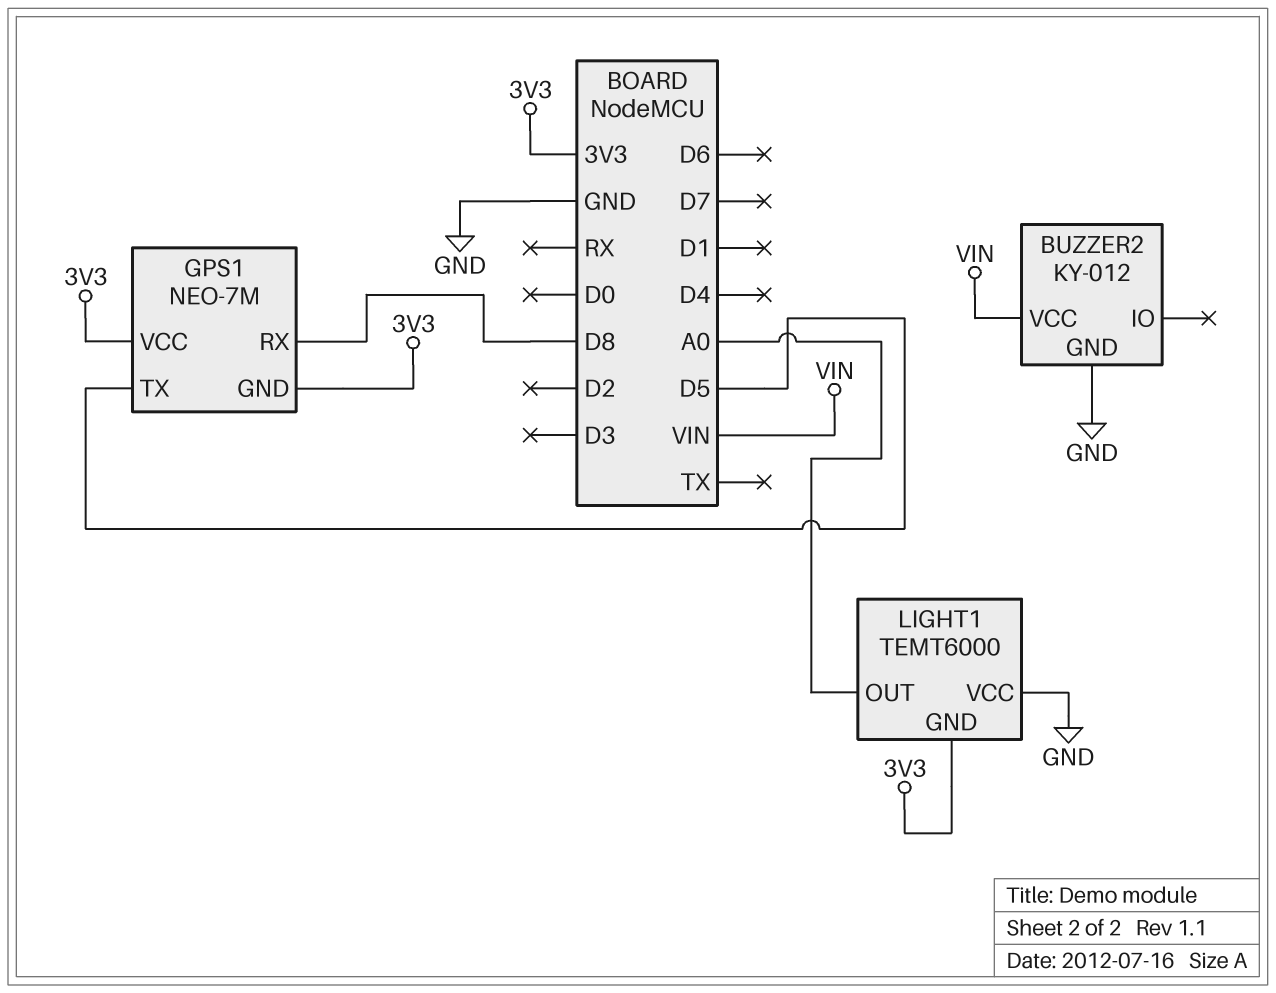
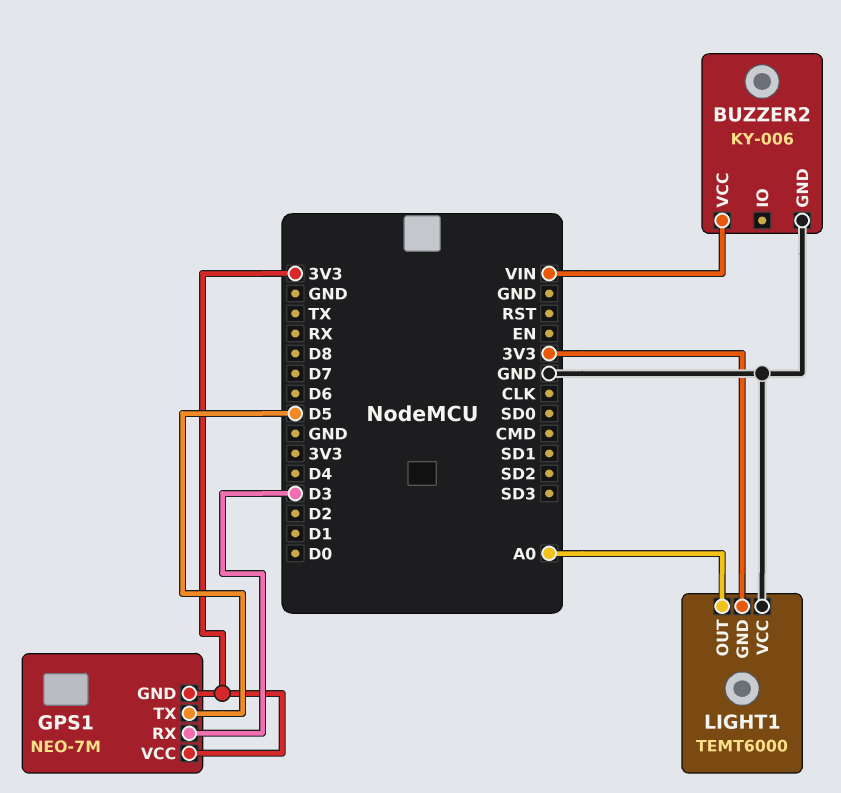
BUZZER2: KY-012 -> KY-006
GPS1 pin RX: D8 -> D3

